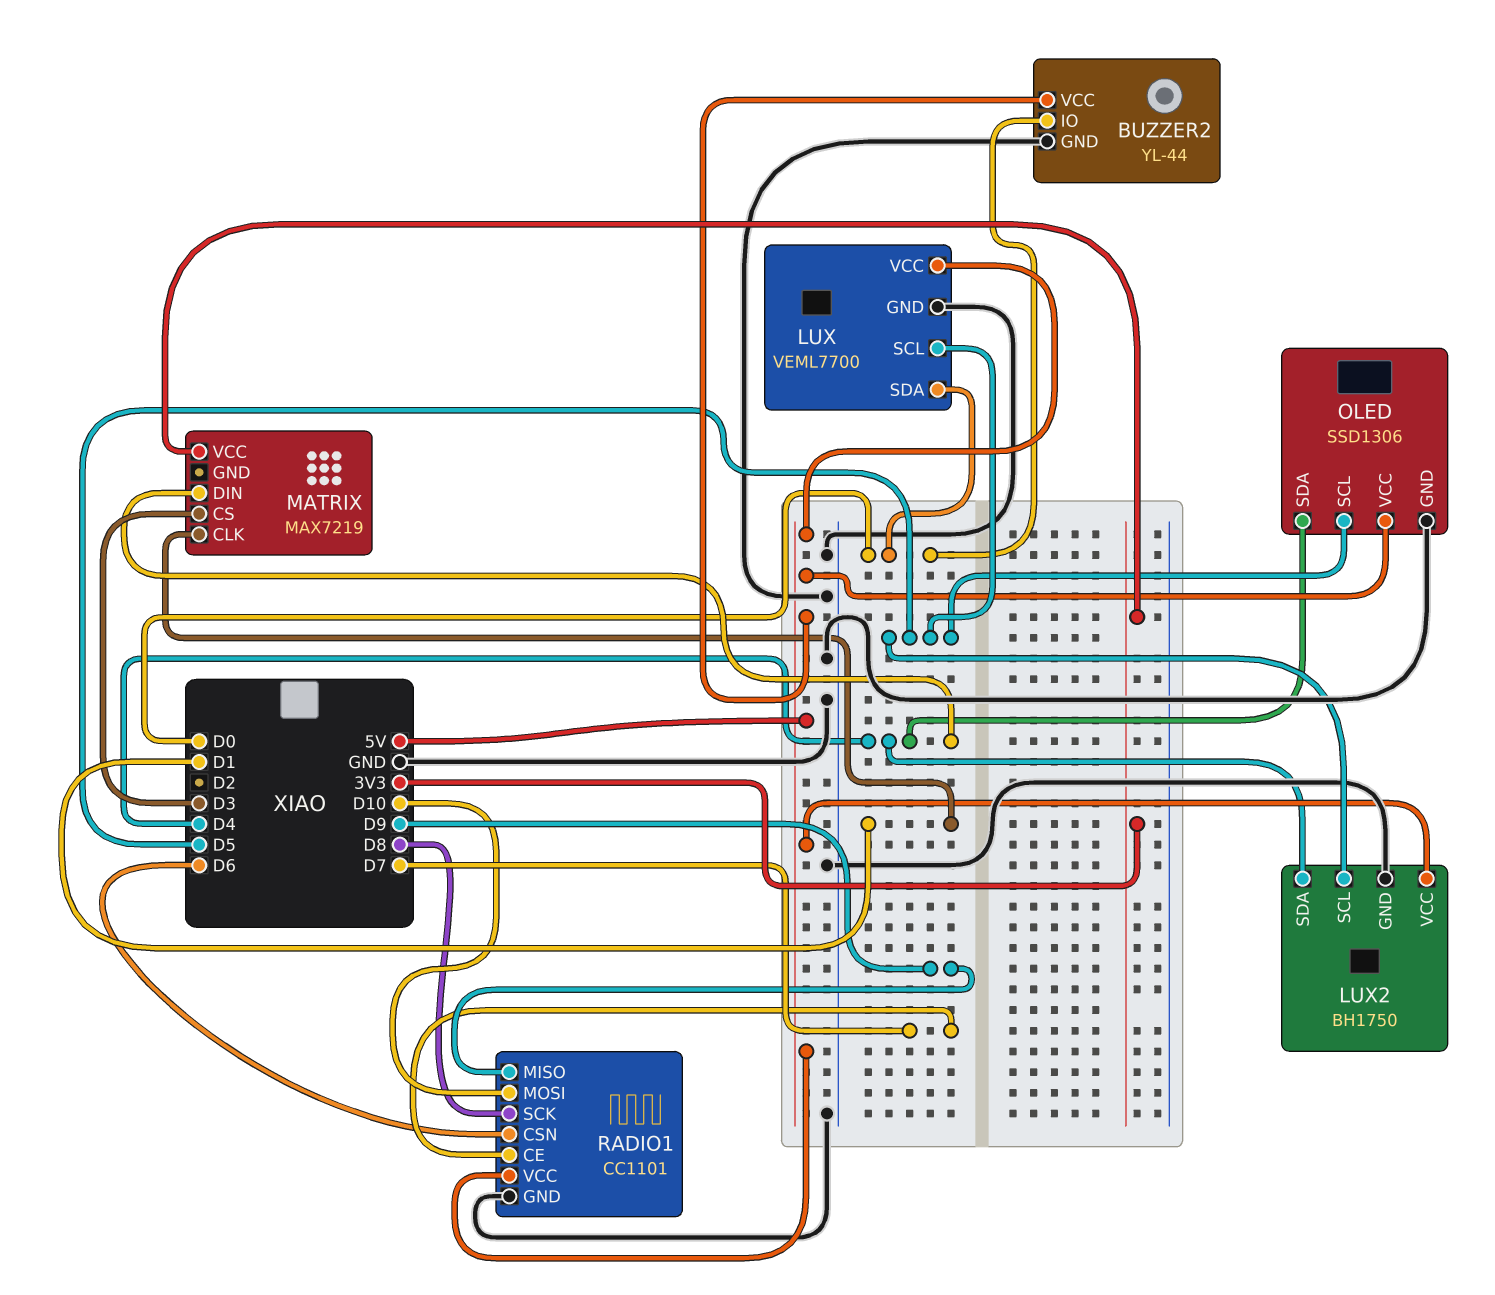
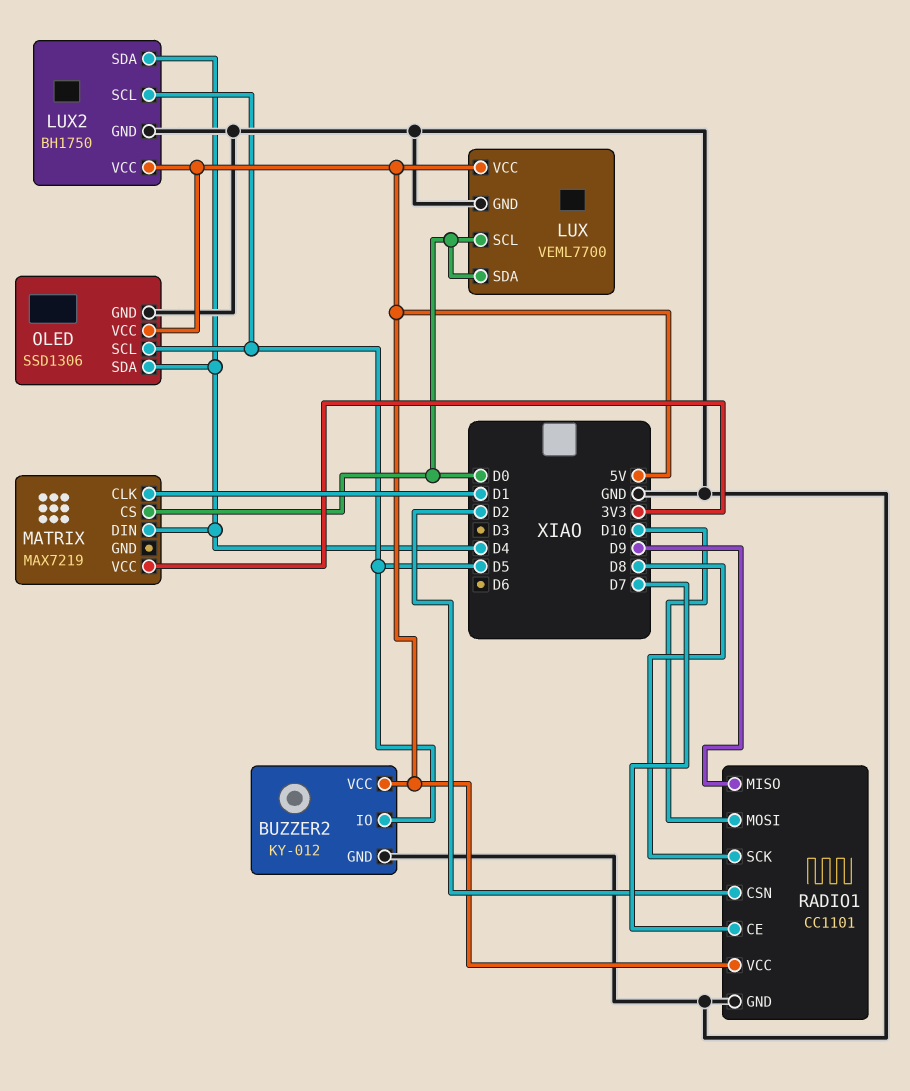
BUZZER2: YL-44 -> KY-012
BUZZER2 pin IO: D0 -> D5
LUX pin SCL: D5 -> D0
MATRIX pin CS: D3 -> D0
RADIO1 pin CSN: D6 -> D2

